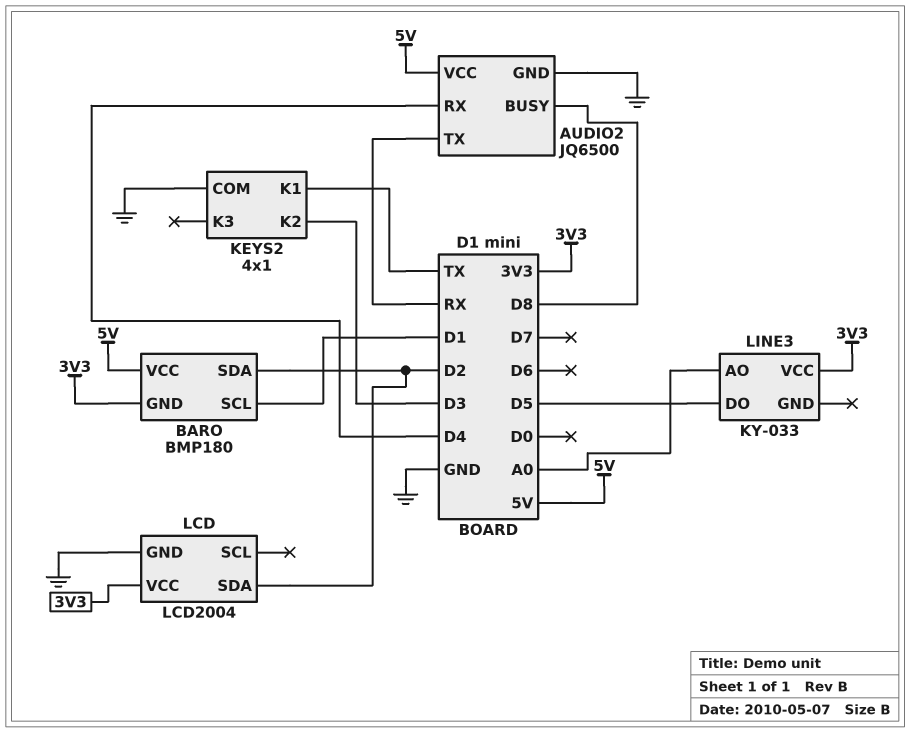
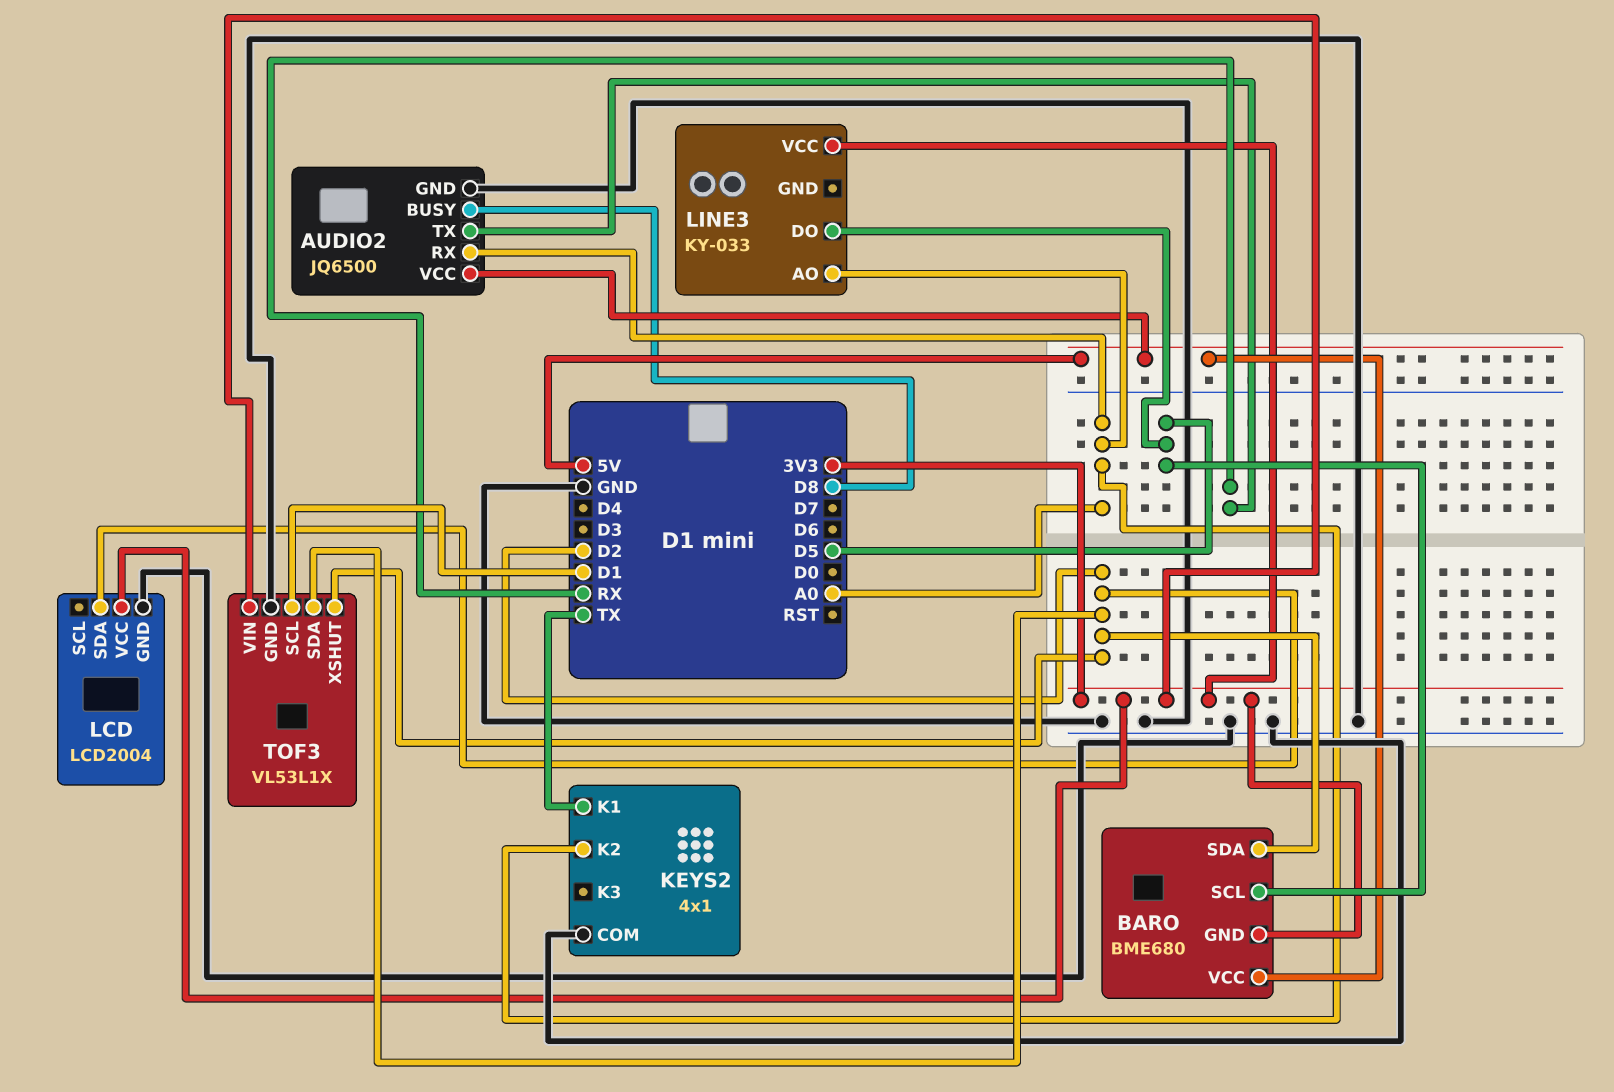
AUDIO2 pin RX: D4 -> A0
BARO: BMP180 -> BME680
BARO pin SCL: D1 -> D5
KEYS2 pin K2: D3 -> A0
TOF3: none -> VL53L1X
TOF3 pin GND: none -> GND
TOF3 pin SCL: none -> D1
TOF3 pin SDA: none -> D2
TOF3 pin VIN: none -> 3V3
TOF3 pin XSHUT: none -> D2

